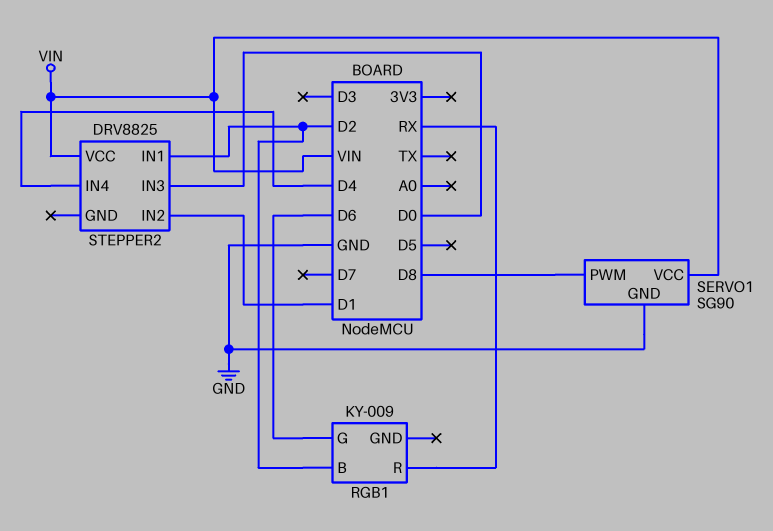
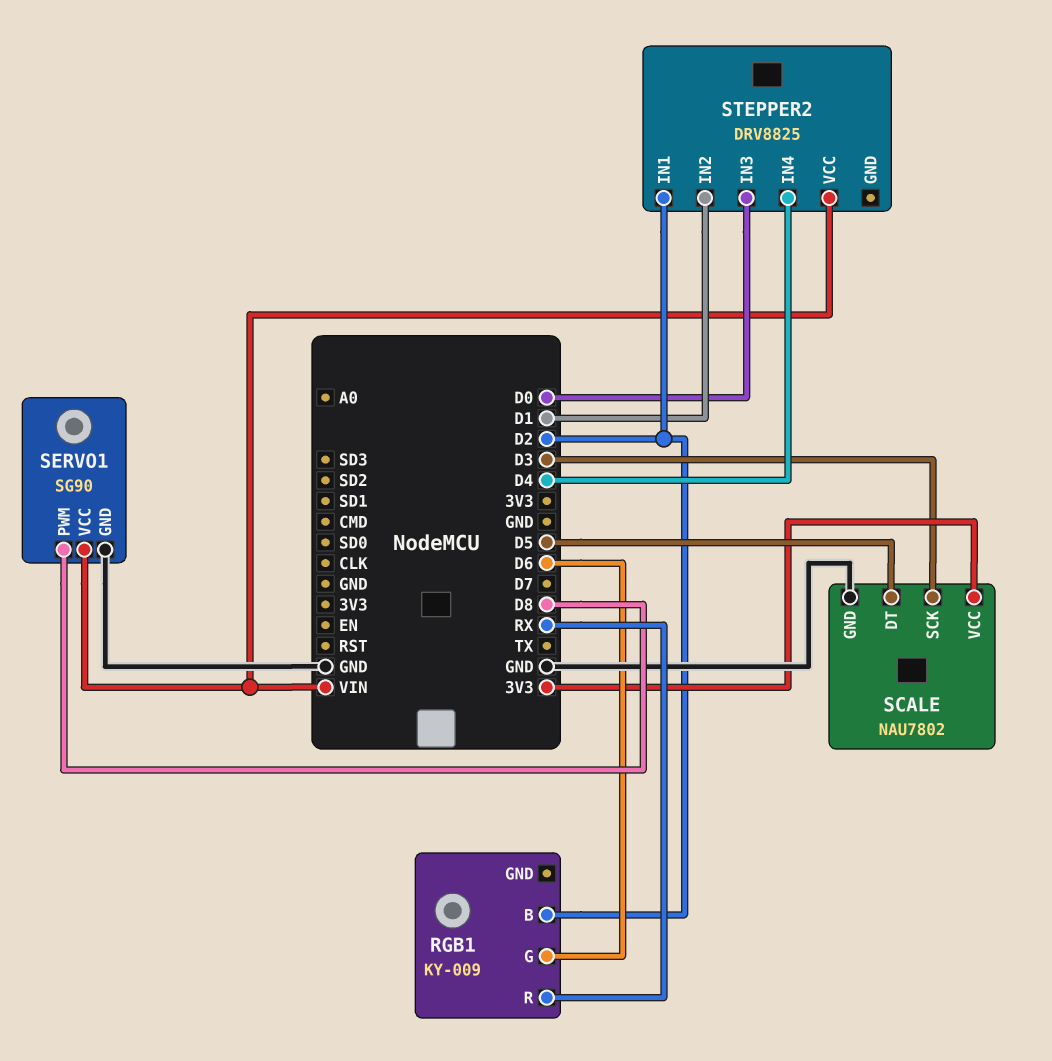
SCALE: none -> NAU7802
SCALE pin DT: none -> D5
SCALE pin GND: none -> GND
SCALE pin SCK: none -> D3
SCALE pin VCC: none -> 3V3

